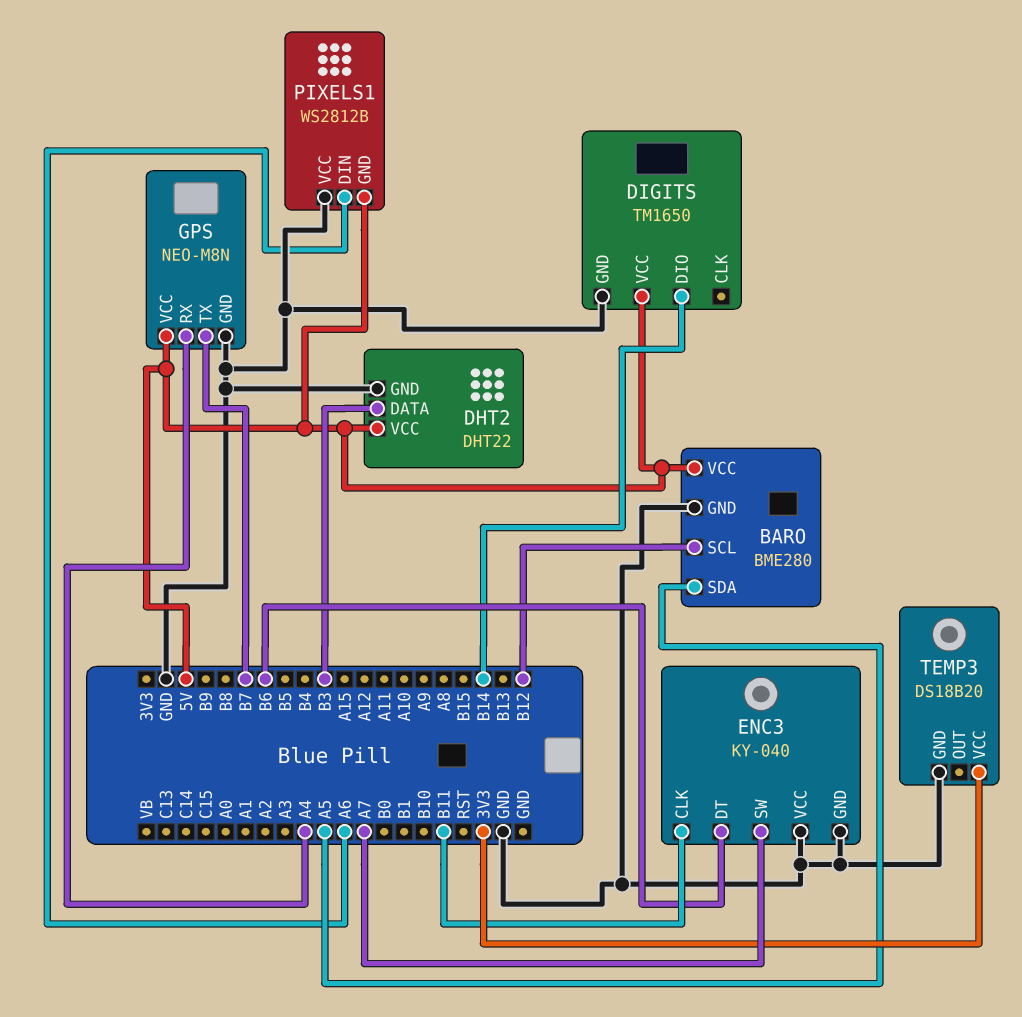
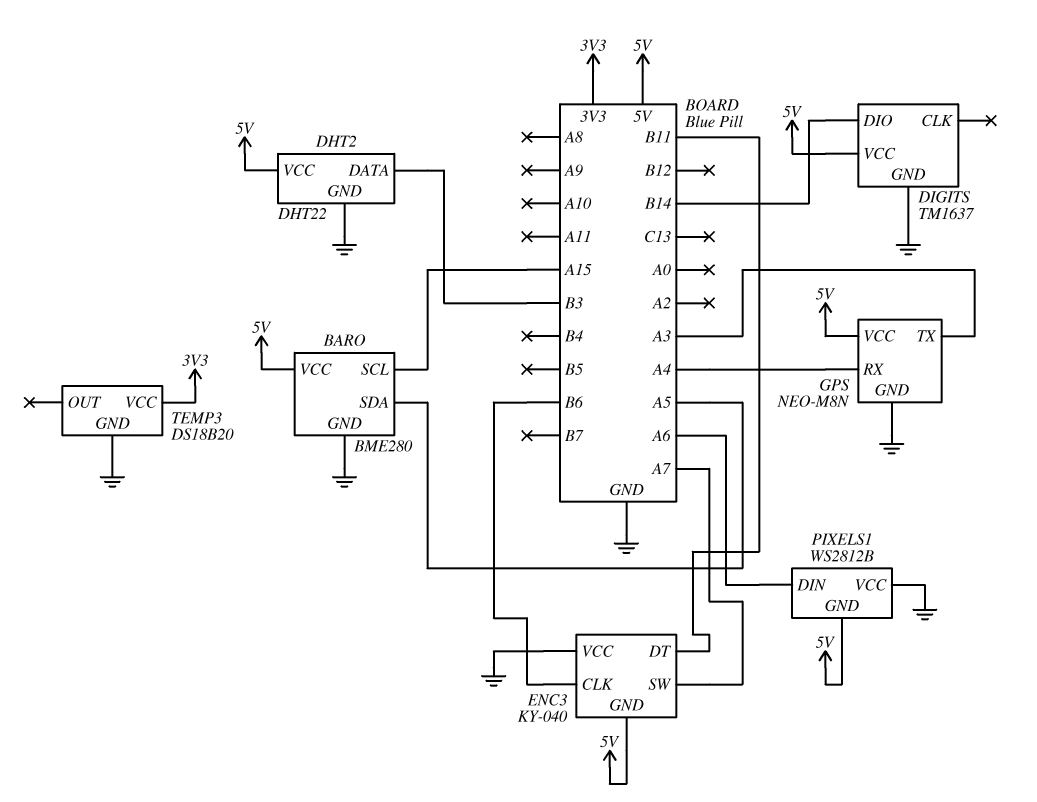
BARO pin SCL: B12 -> A15
DIGITS: TM1650 -> TM1637
ENC3 pin CLK: B11 -> B6
ENC3 pin DT: B6 -> B11
ENC3 pin GND: GND -> 5V
GPS pin TX: B7 -> A3

